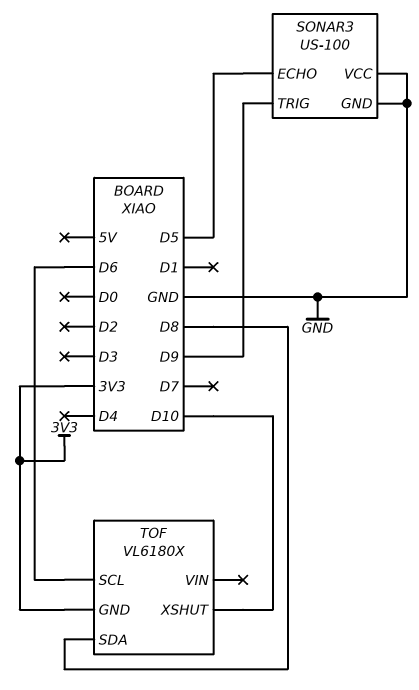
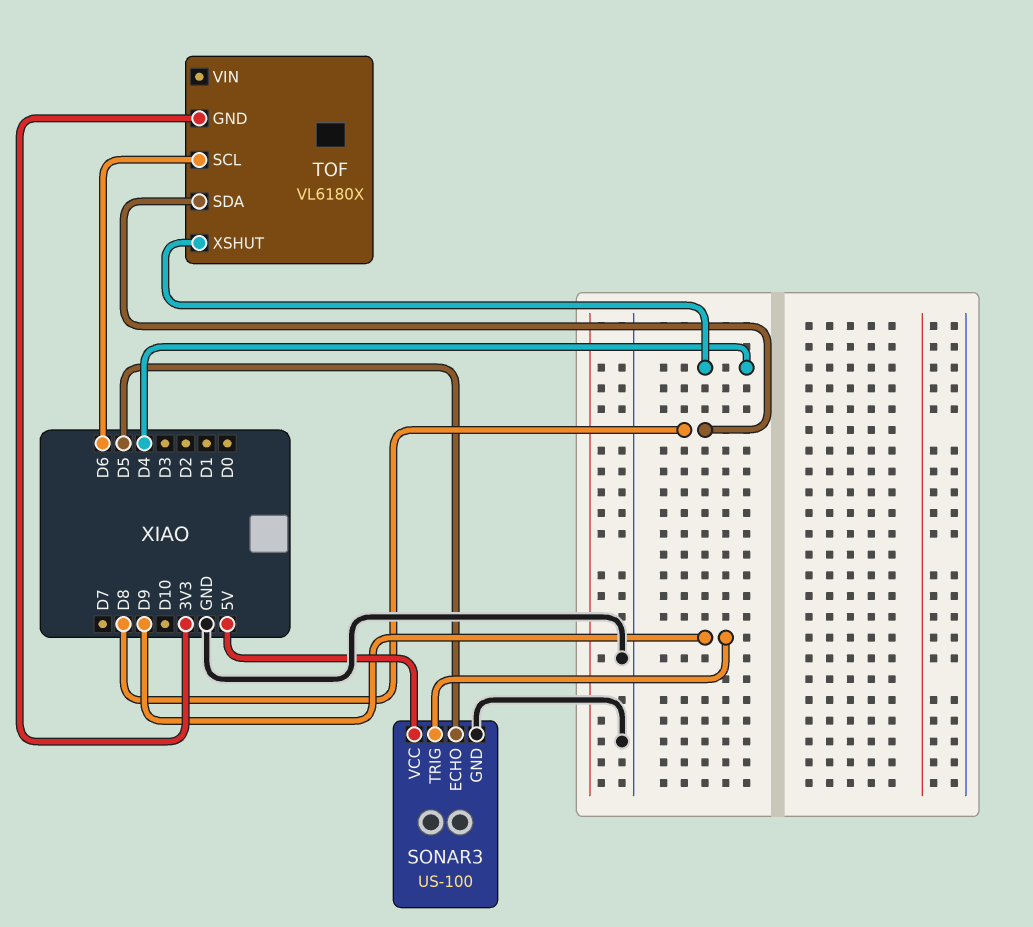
SONAR3 pin VCC: GND -> 5V
TOF pin XSHUT: D10 -> D4

